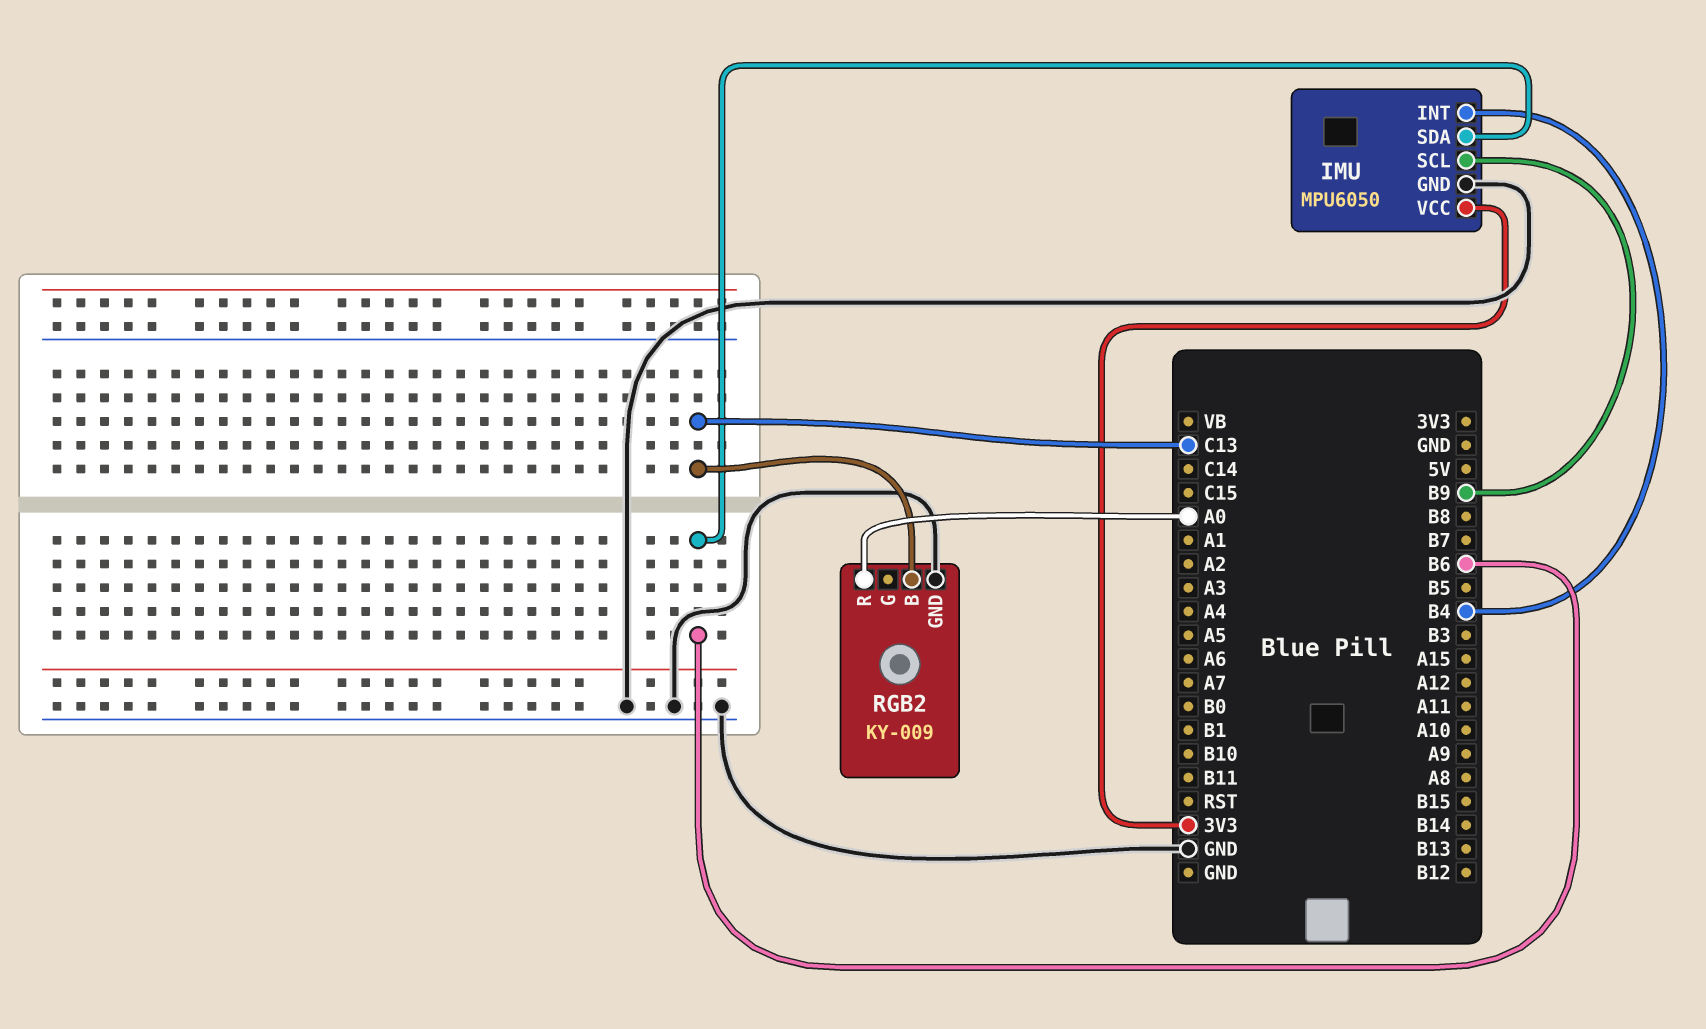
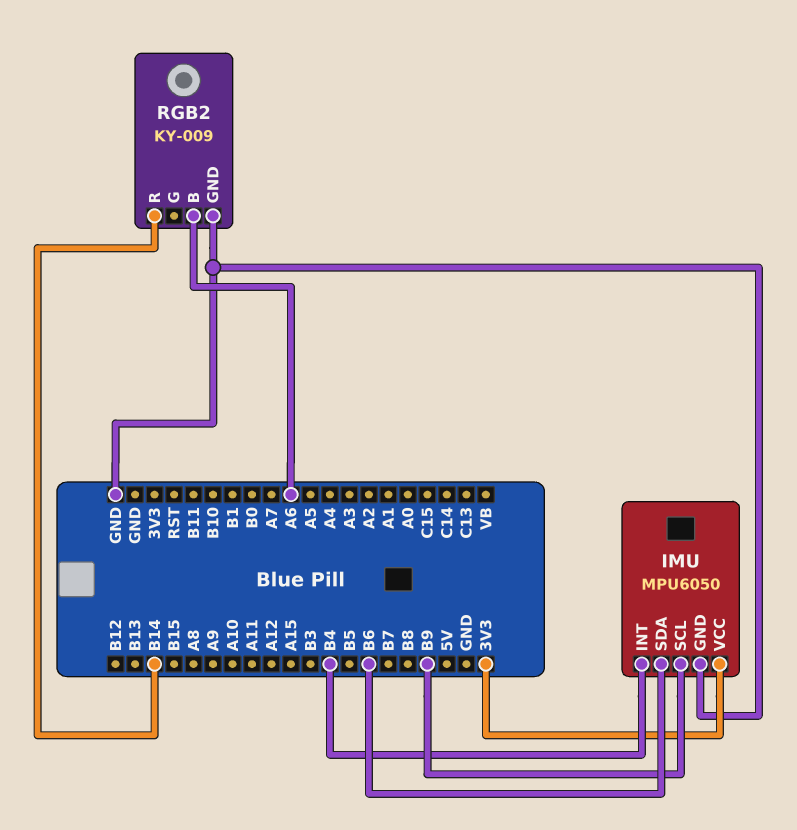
RGB2 pin B: C13 -> A6
RGB2 pin R: A0 -> B14

